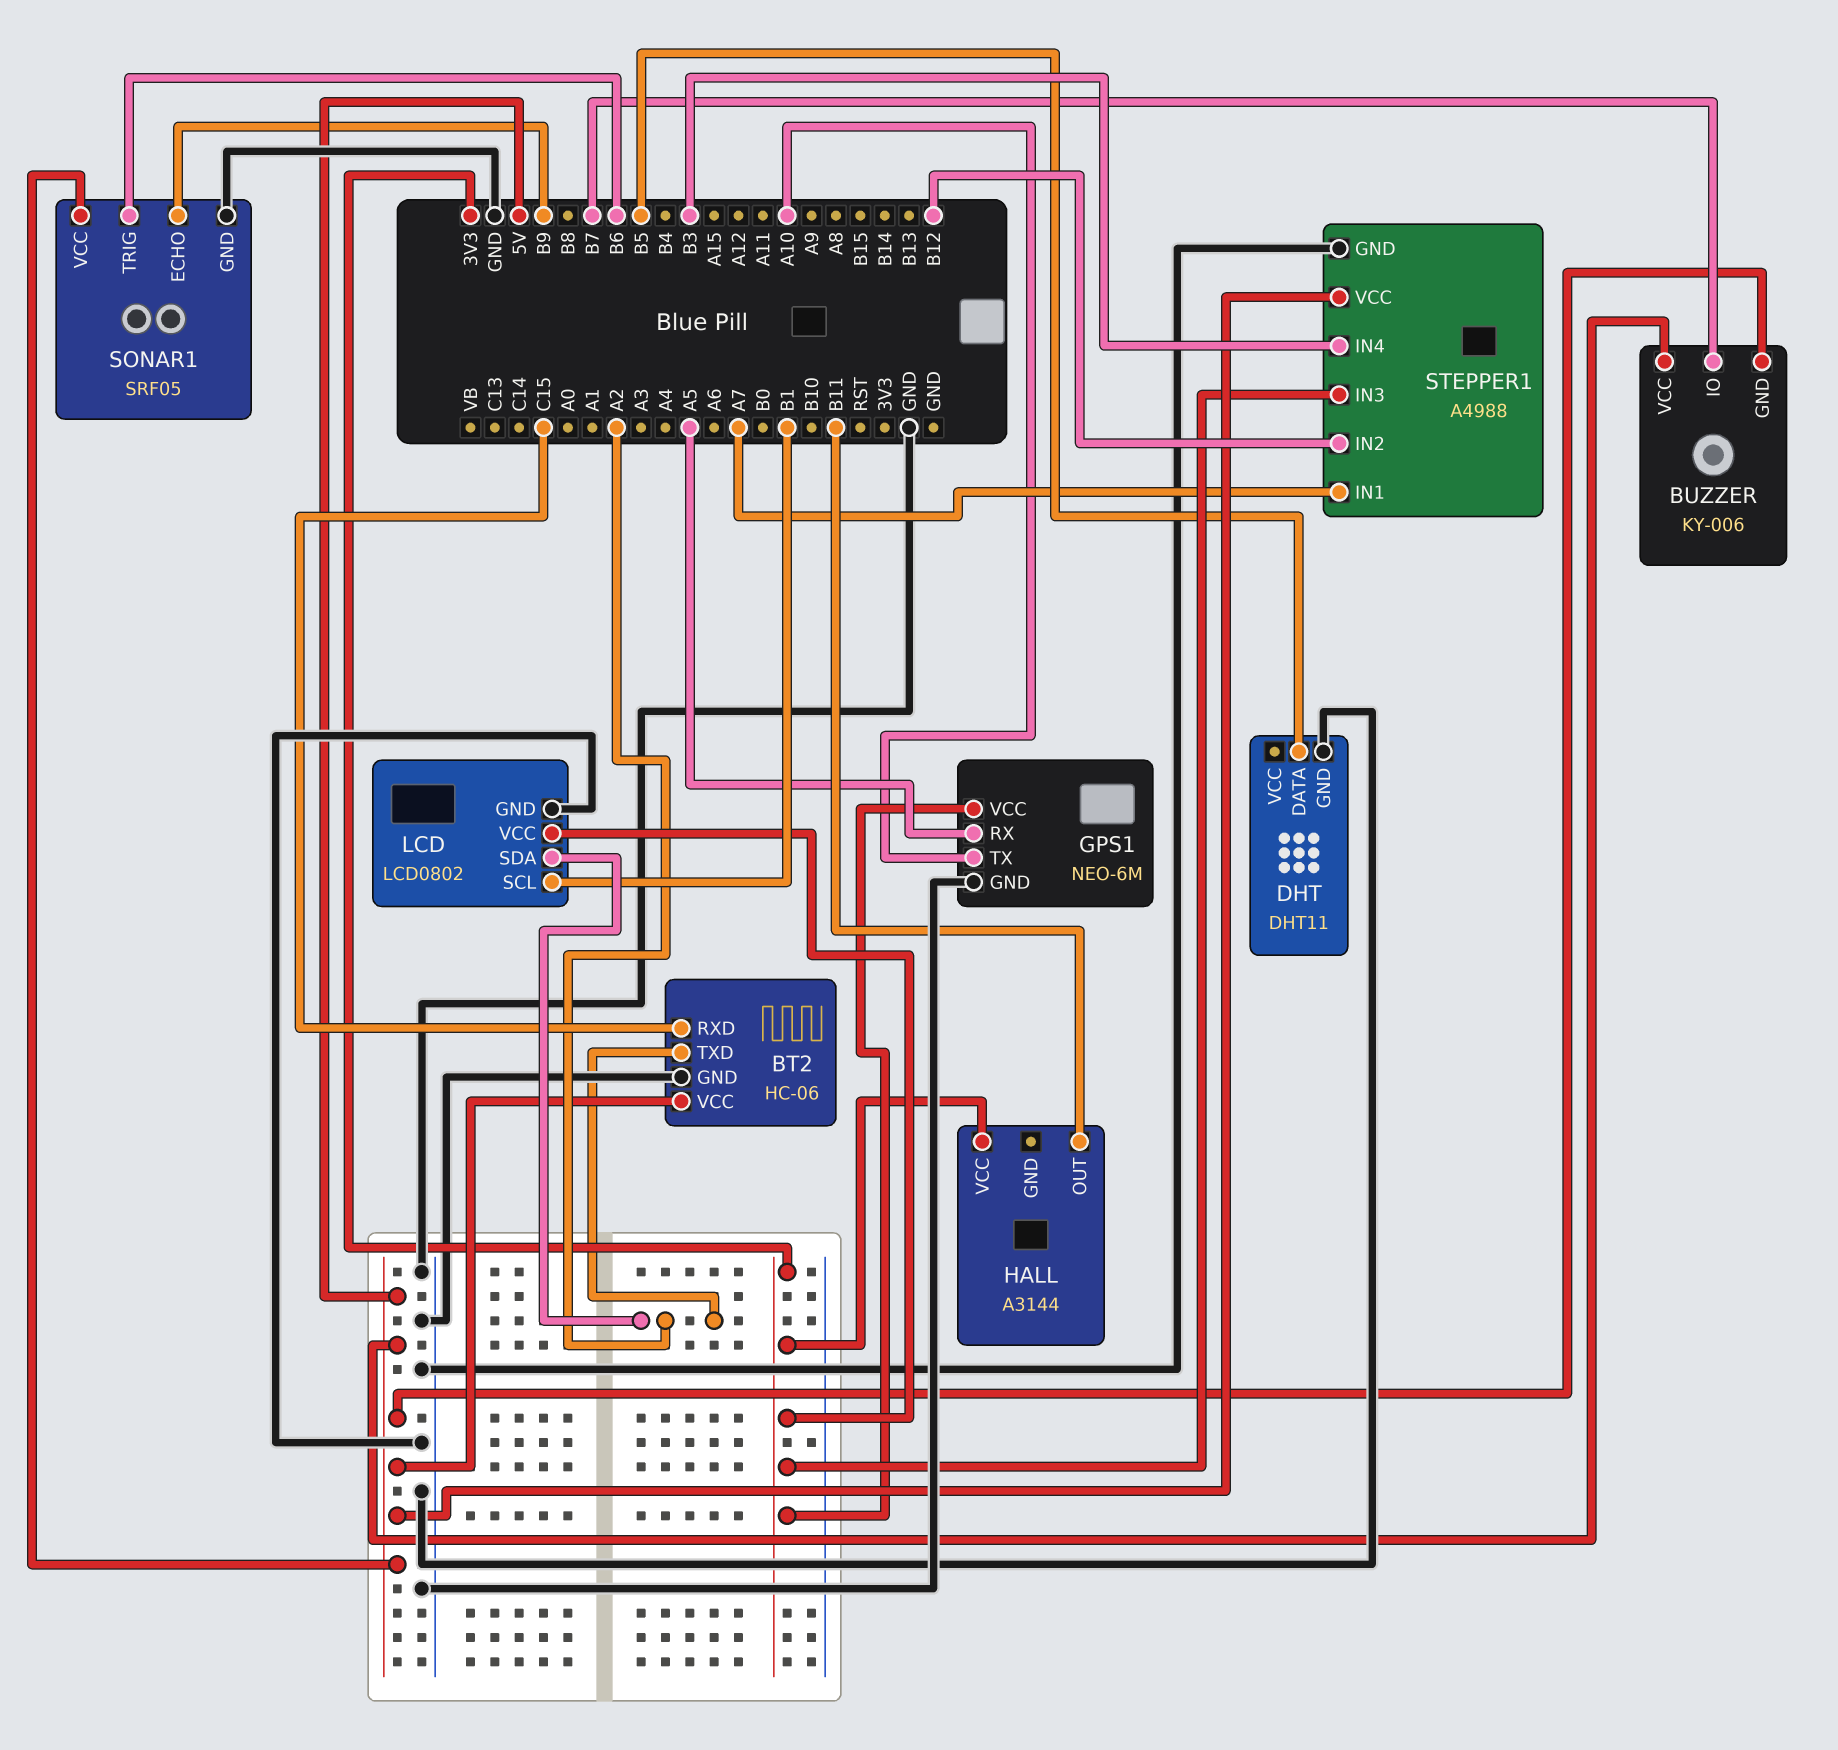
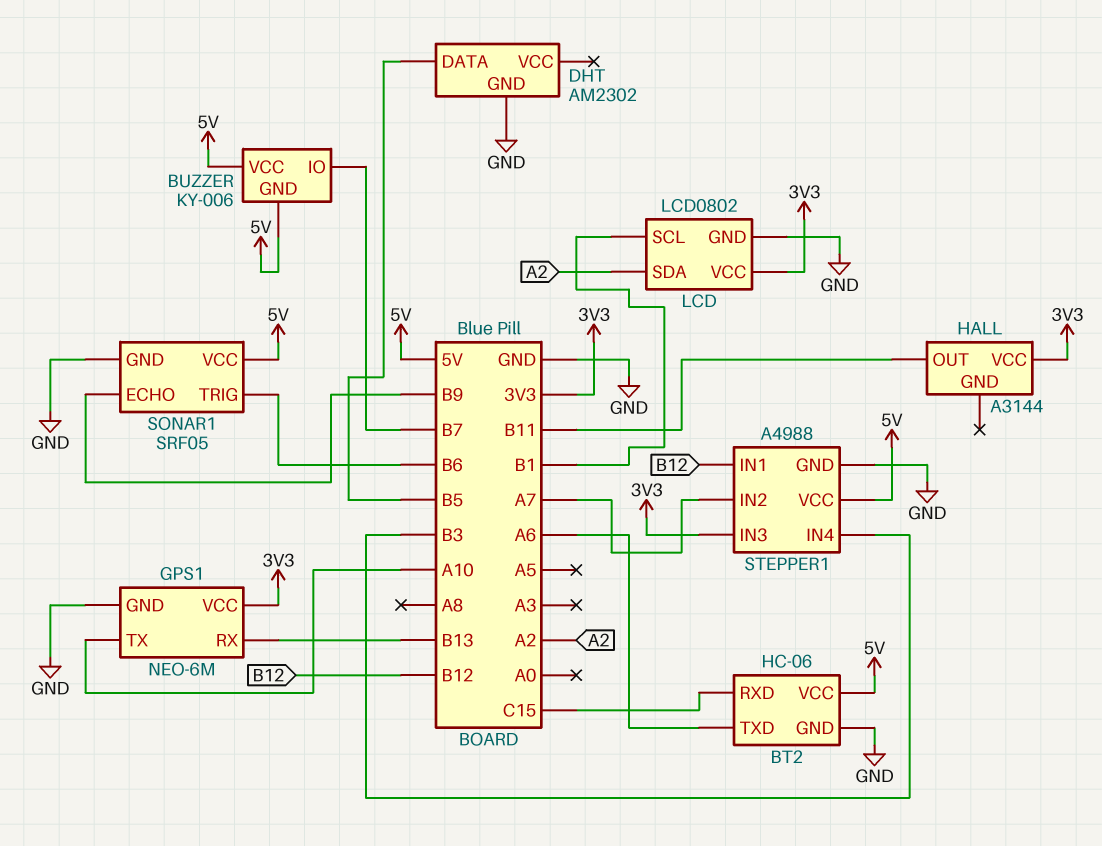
BT2 pin TXD: A2 -> A6
DHT: DHT11 -> AM2302
GPS1 pin RX: A5 -> B13
STEPPER1 pin IN1: A7 -> B12
STEPPER1 pin IN2: B12 -> A7

